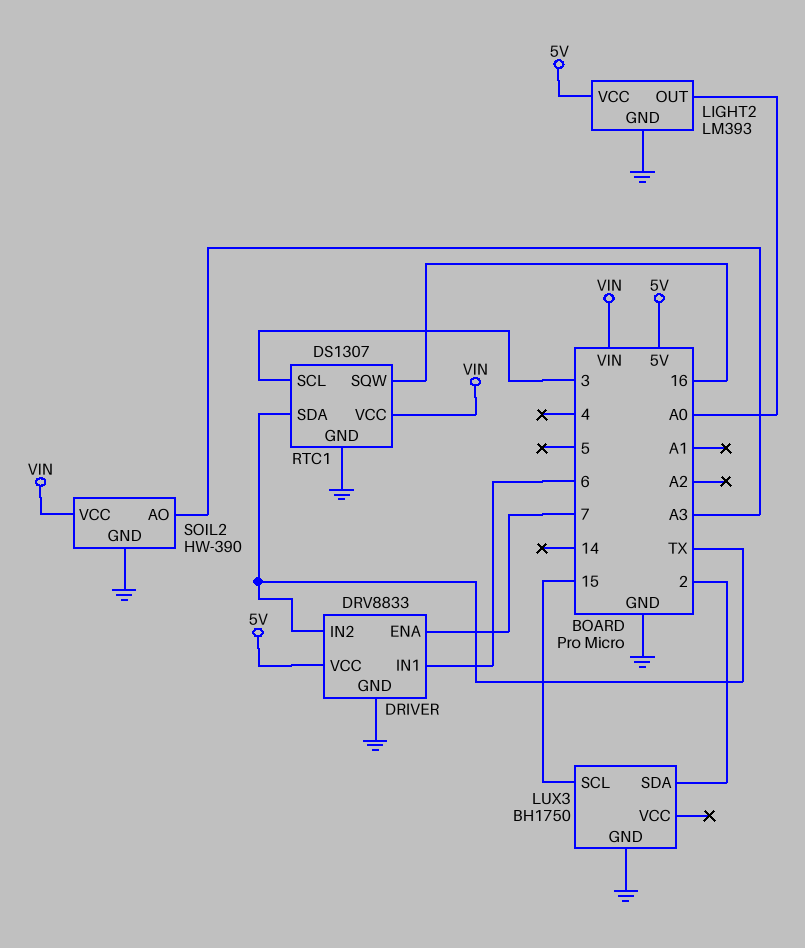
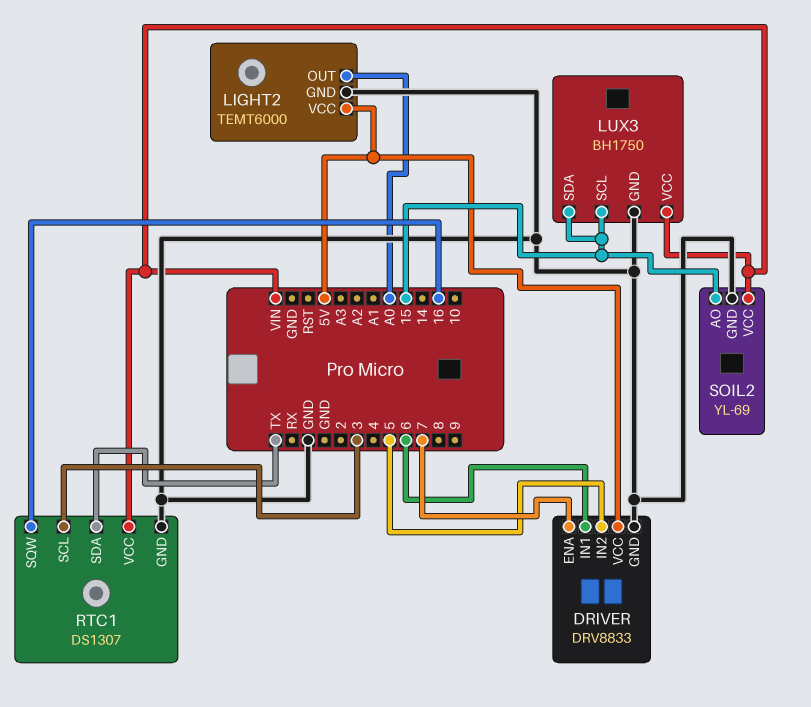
DRIVER pin IN2: TX -> 5
LIGHT2: LM393 -> TEMT6000
LUX3 pin SDA: 2 -> 15
LUX3 pin VCC: none -> VIN
SOIL2: HW-390 -> YL-69
SOIL2 pin AO: A3 -> 15

